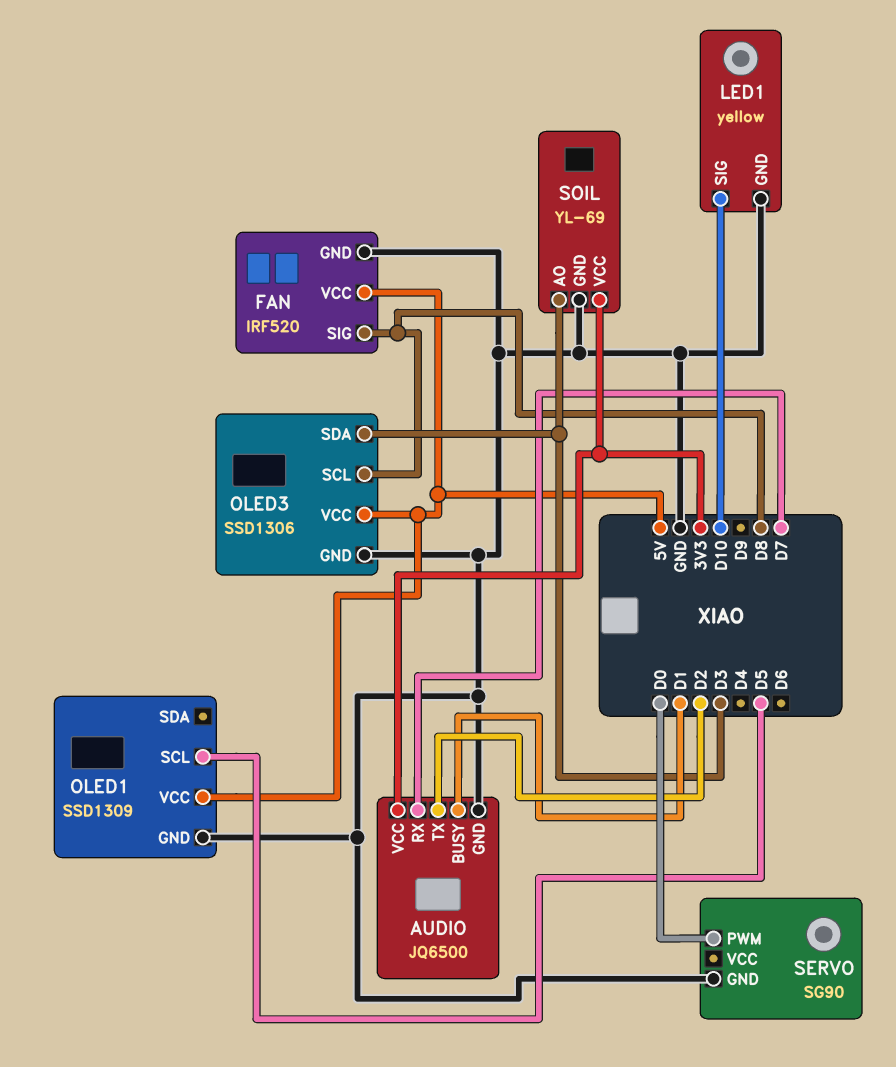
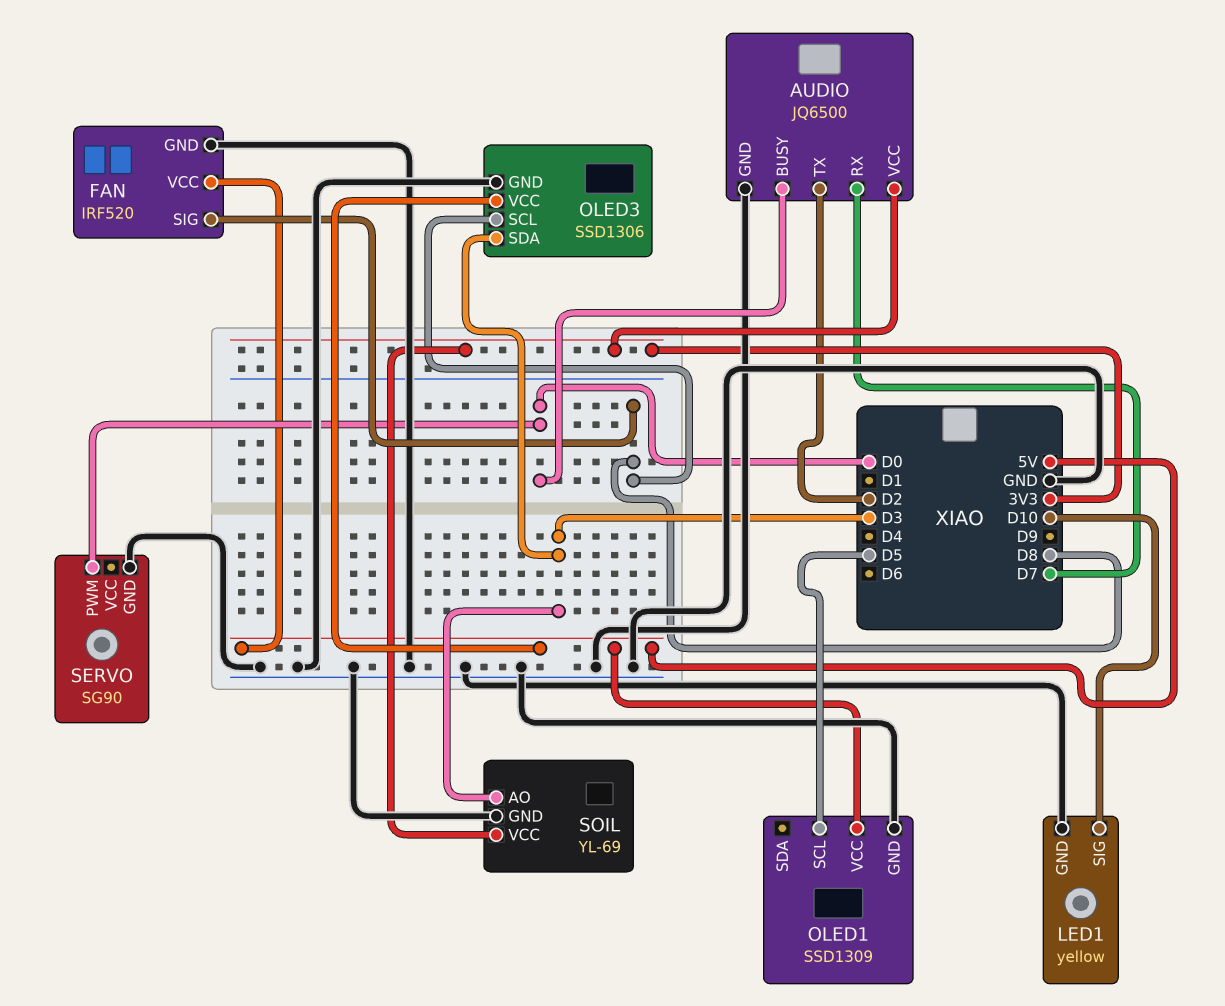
AUDIO pin BUSY: D1 -> D0

